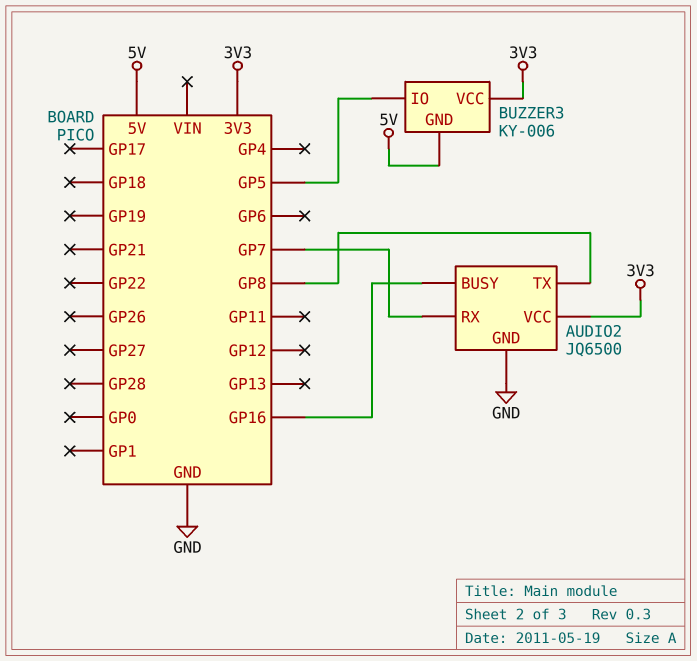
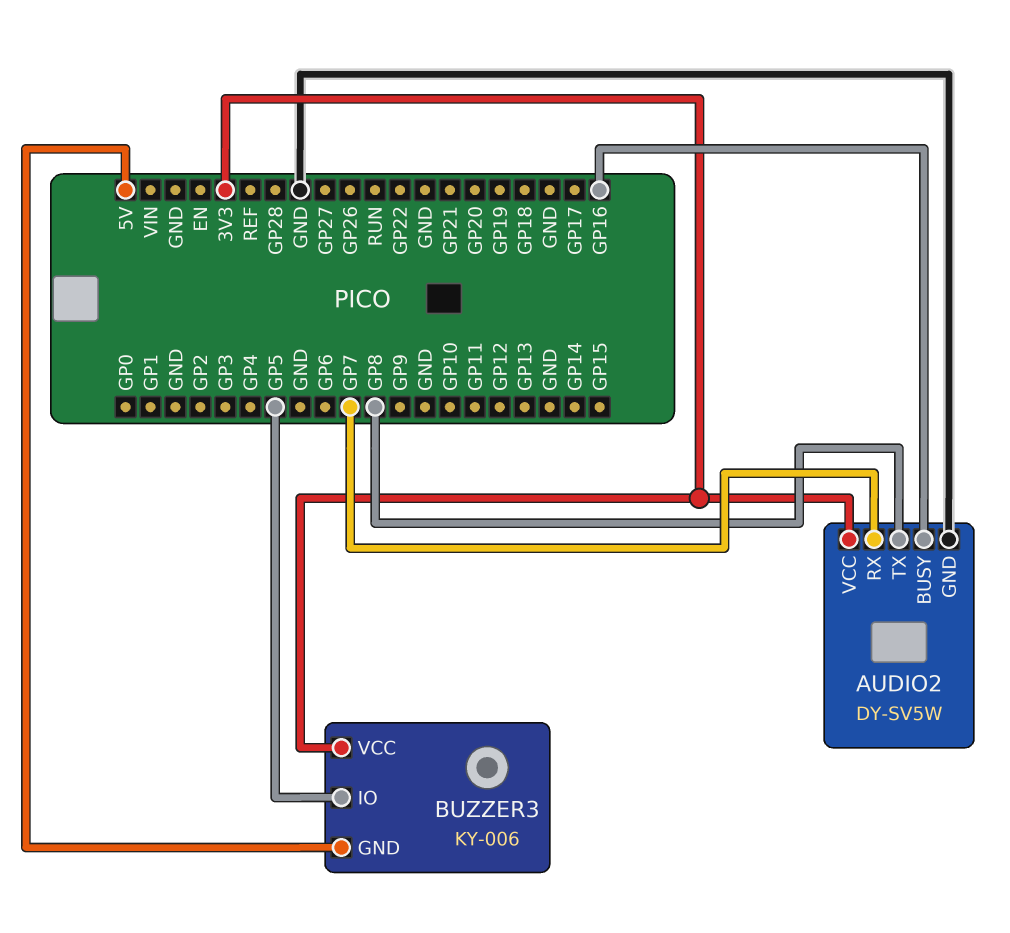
AUDIO2: JQ6500 -> DY-SV5W

